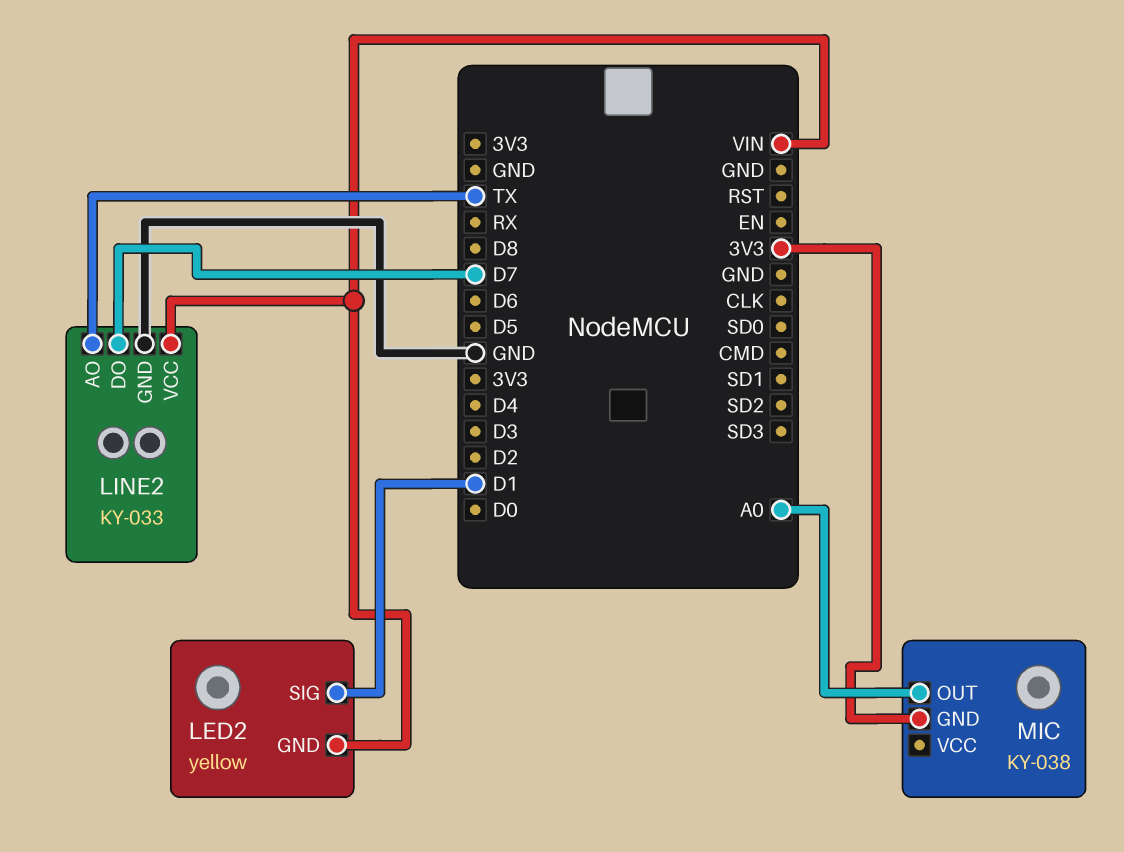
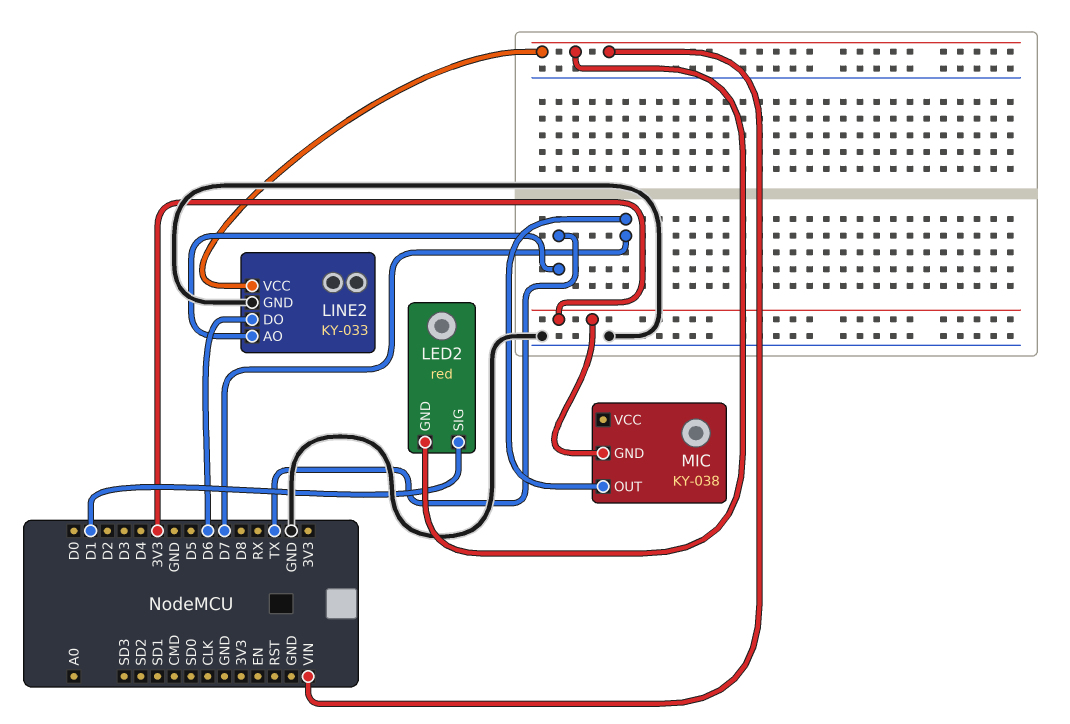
LED2: yellow -> red
LINE2 pin DO: D7 -> D6
MIC pin OUT: A0 -> D7

